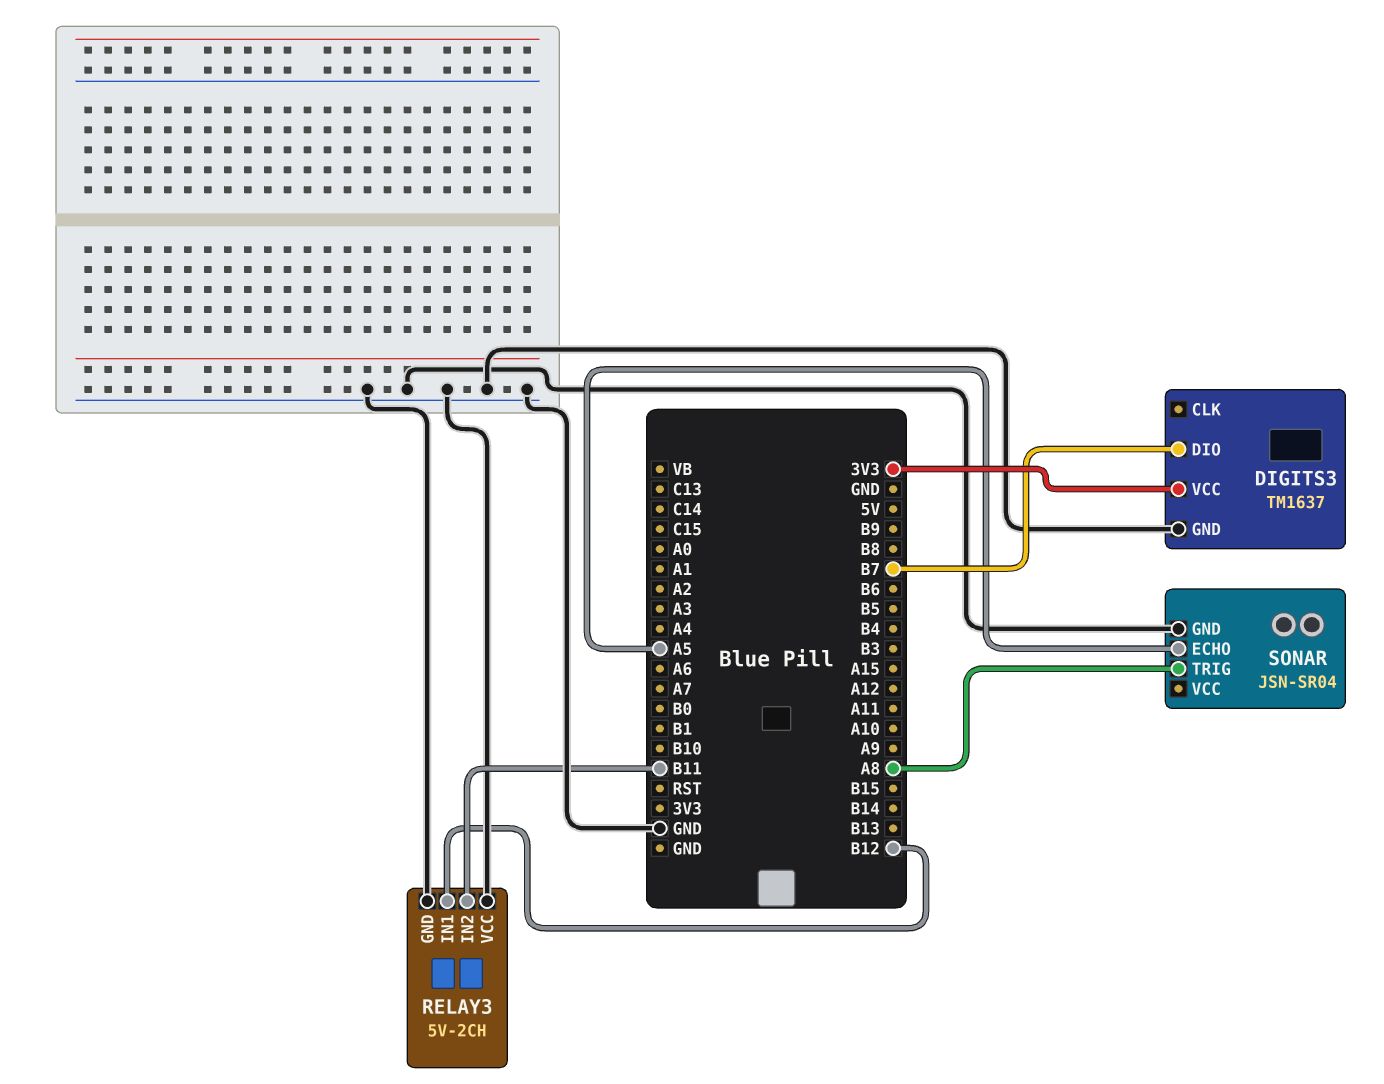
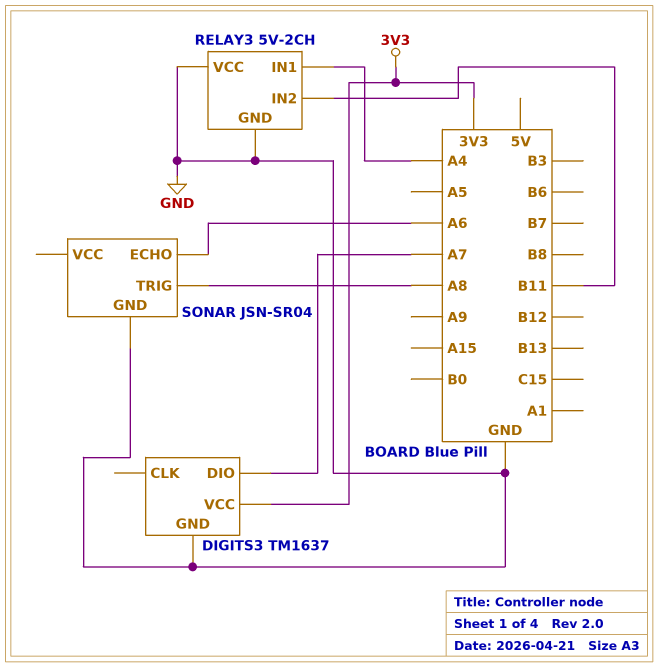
DIGITS3 pin DIO: B7 -> A7
RELAY3 pin IN1: B12 -> A4
SONAR pin ECHO: A5 -> A6

